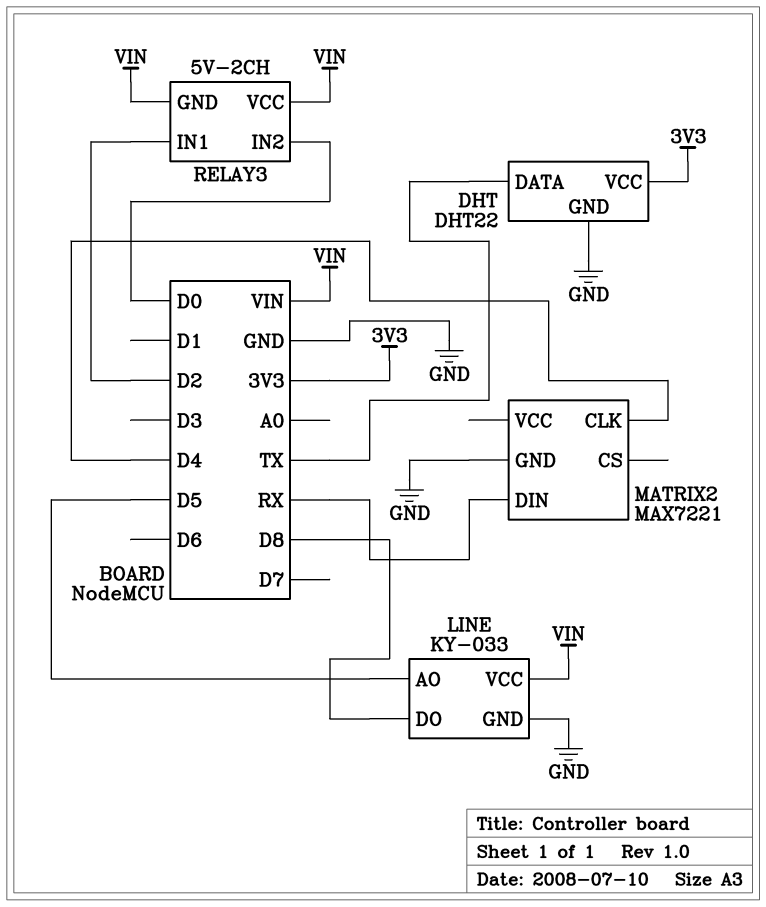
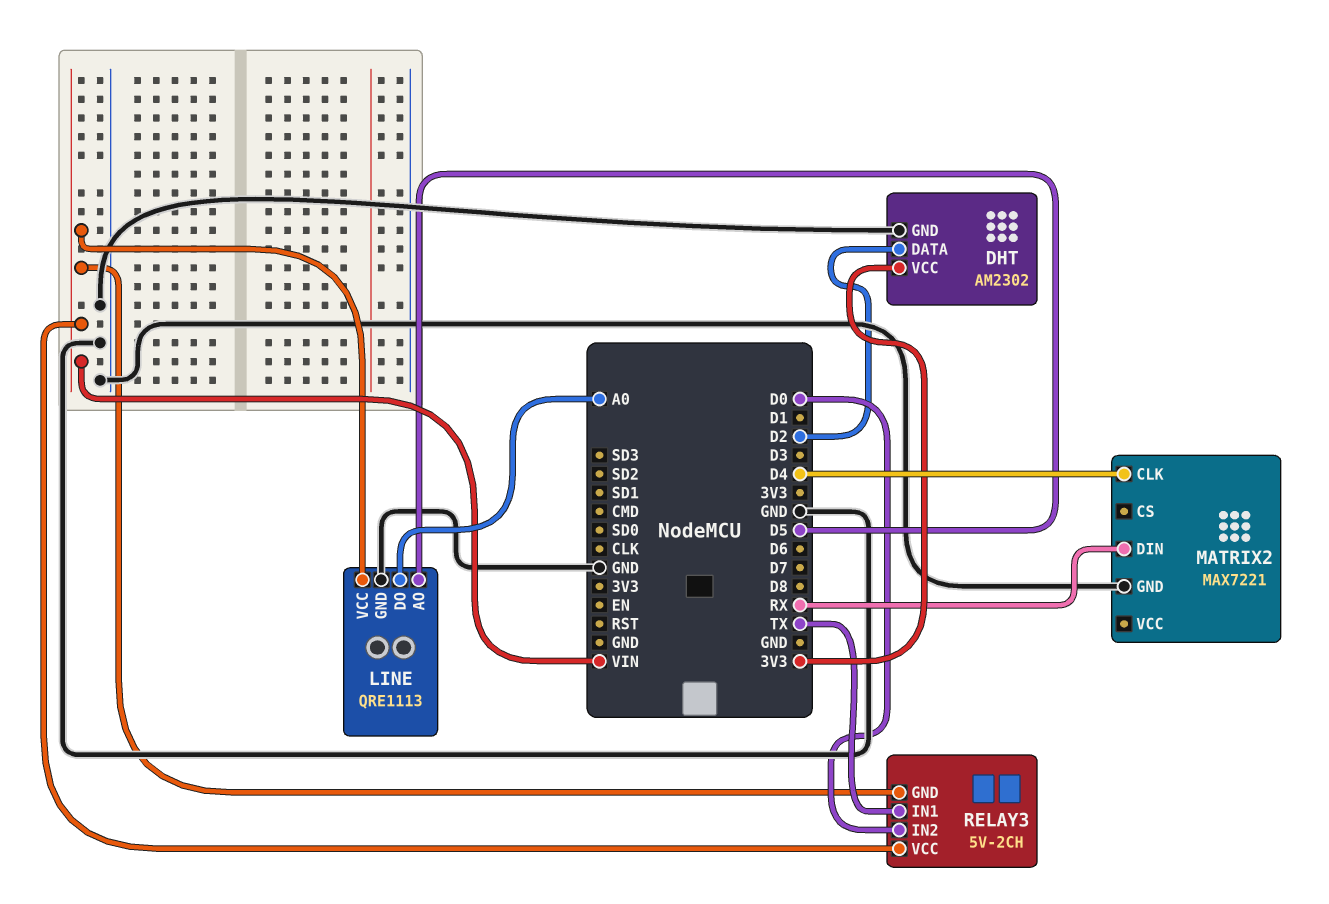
DHT: DHT22 -> AM2302
DHT pin DATA: TX -> D2
LINE: KY-033 -> QRE1113
LINE pin DO: D8 -> A0
RELAY3 pin IN1: D2 -> TX

